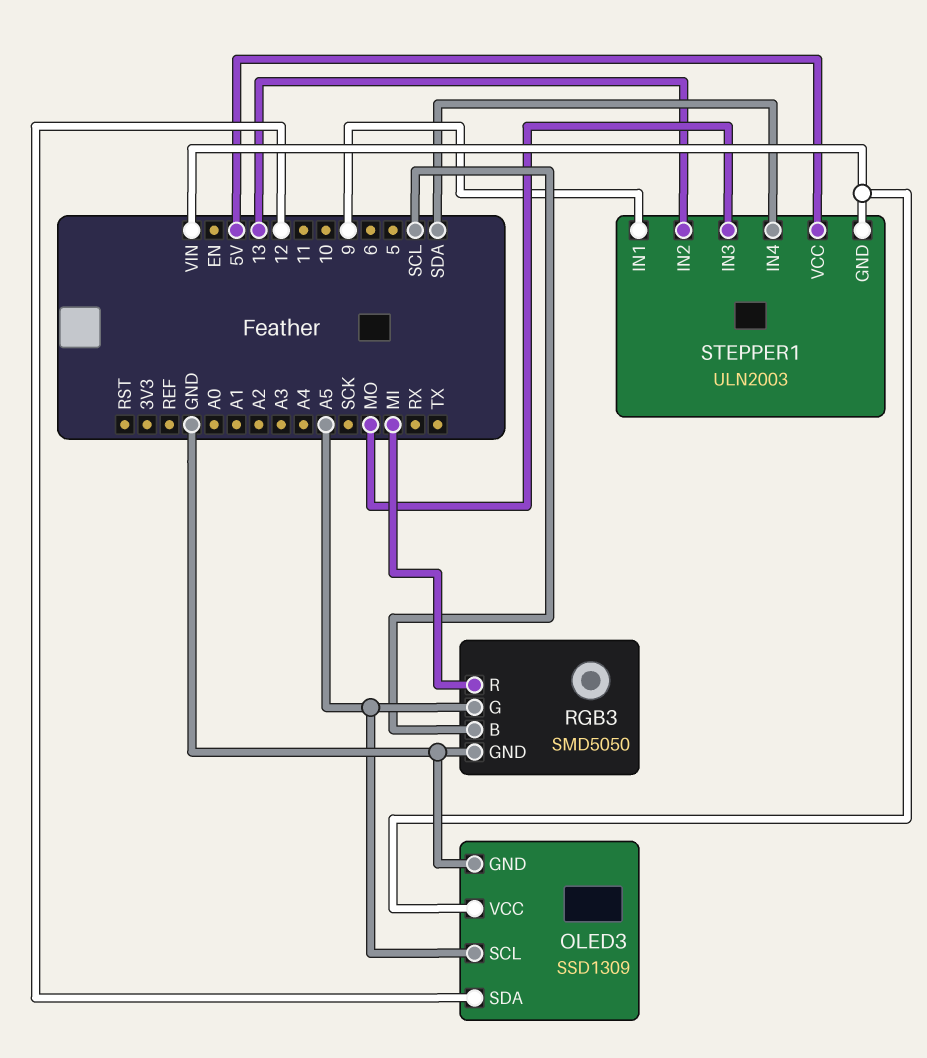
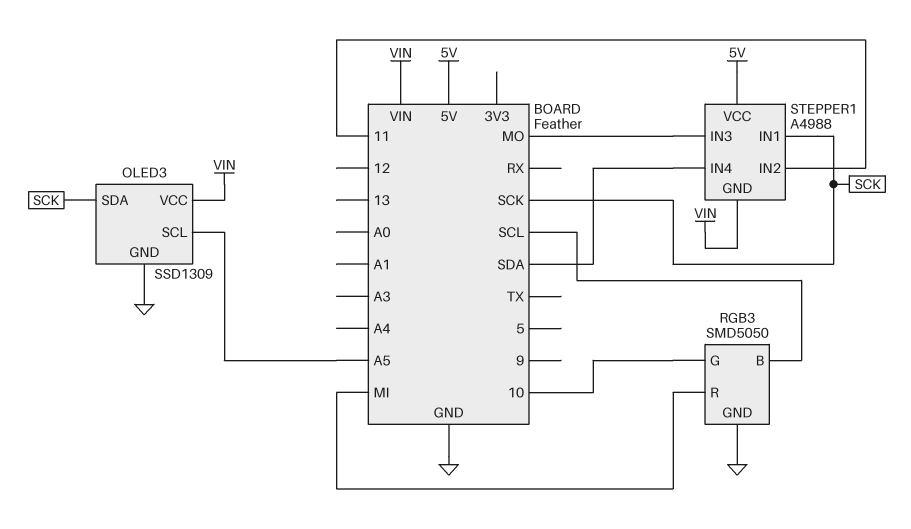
OLED3 pin SDA: 12 -> SCK
RGB3 pin G: A5 -> 10
STEPPER1: ULN2003 -> A4988
STEPPER1 pin IN1: 9 -> SCK
STEPPER1 pin IN2: 13 -> 11

